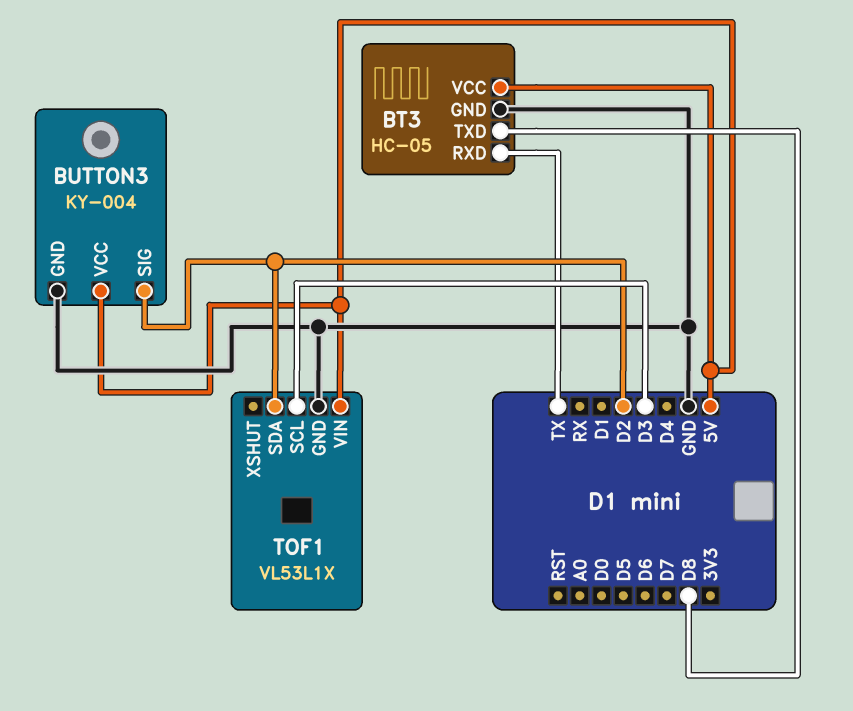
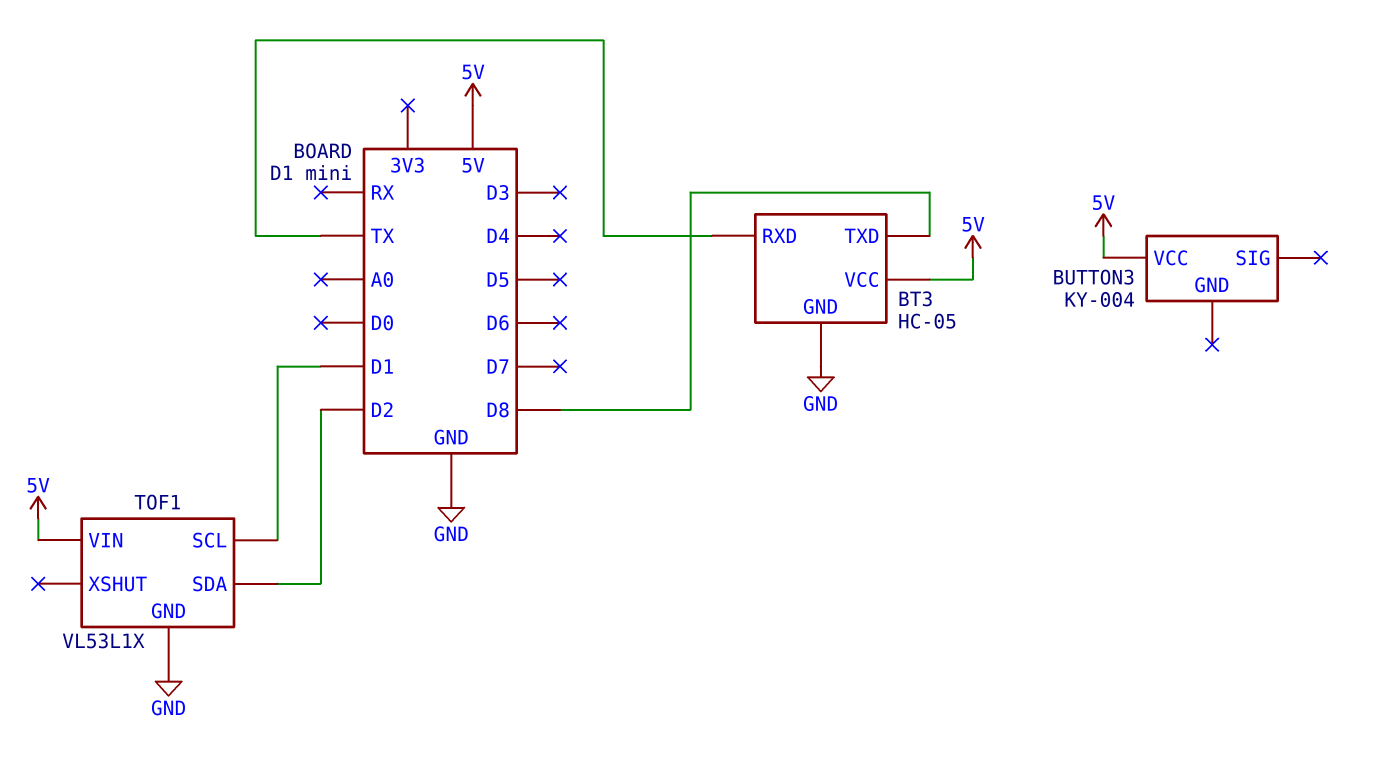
BUTTON3 pin GND: GND -> none
BUTTON3 pin SIG: D2 -> none
TOF1 pin SCL: D3 -> D1

